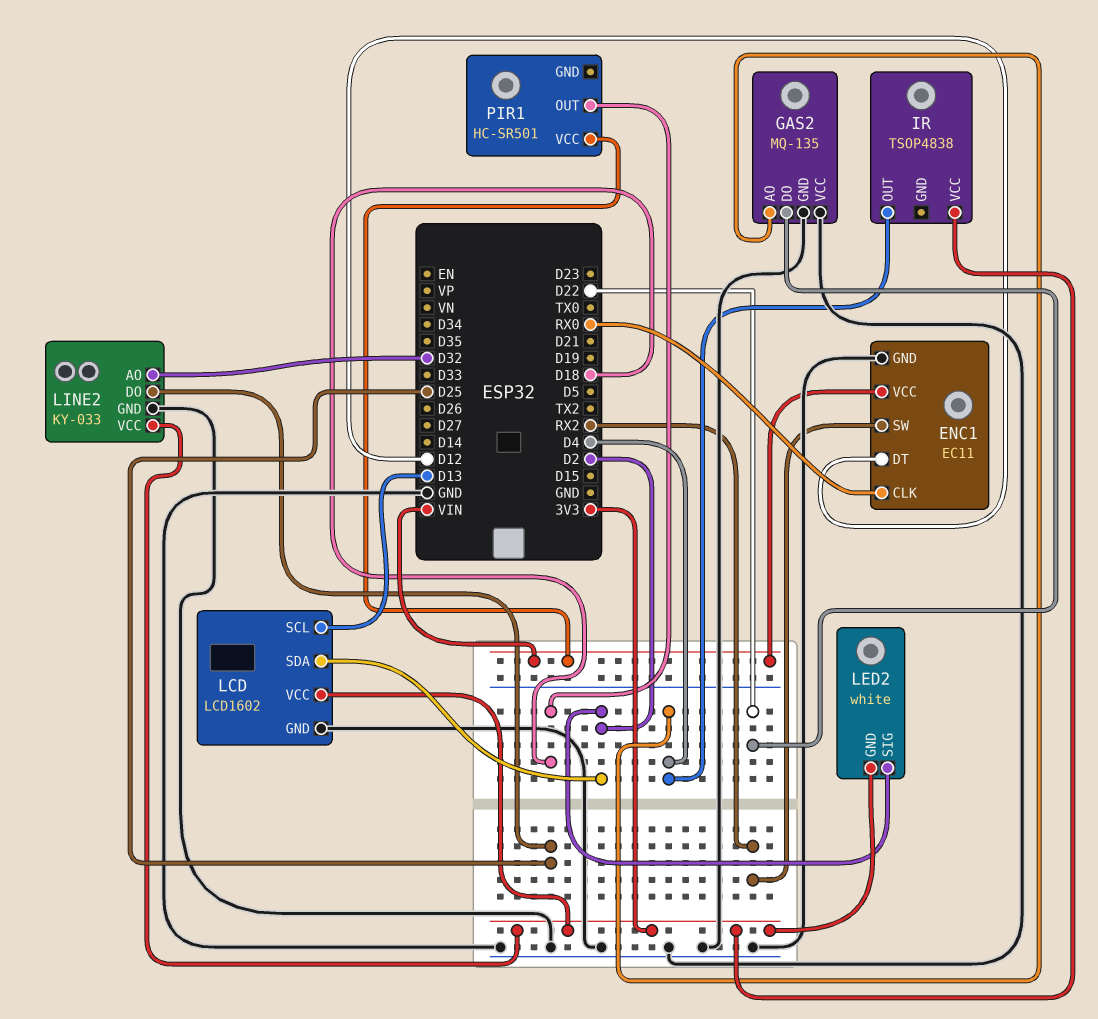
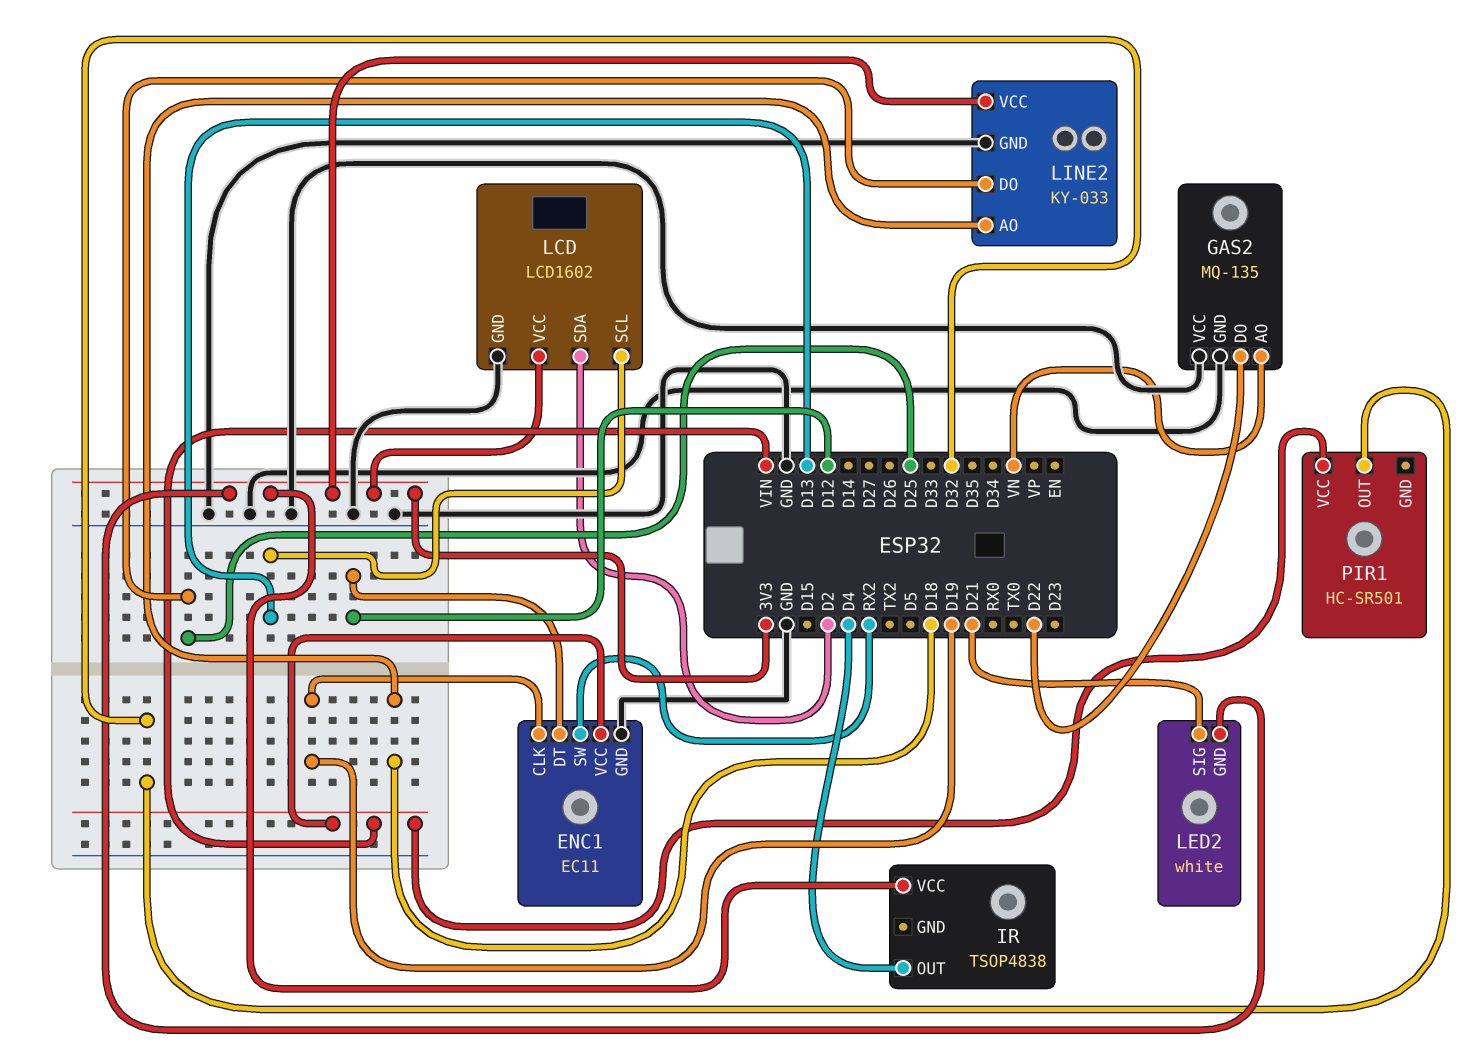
ENC1 pin CLK: RX0 -> D19
GAS2 pin AO: D4 -> VN
LED2 pin SIG: D2 -> D21
LINE2 pin AO: D32 -> D18
PIR1 pin OUT: D18 -> D32

